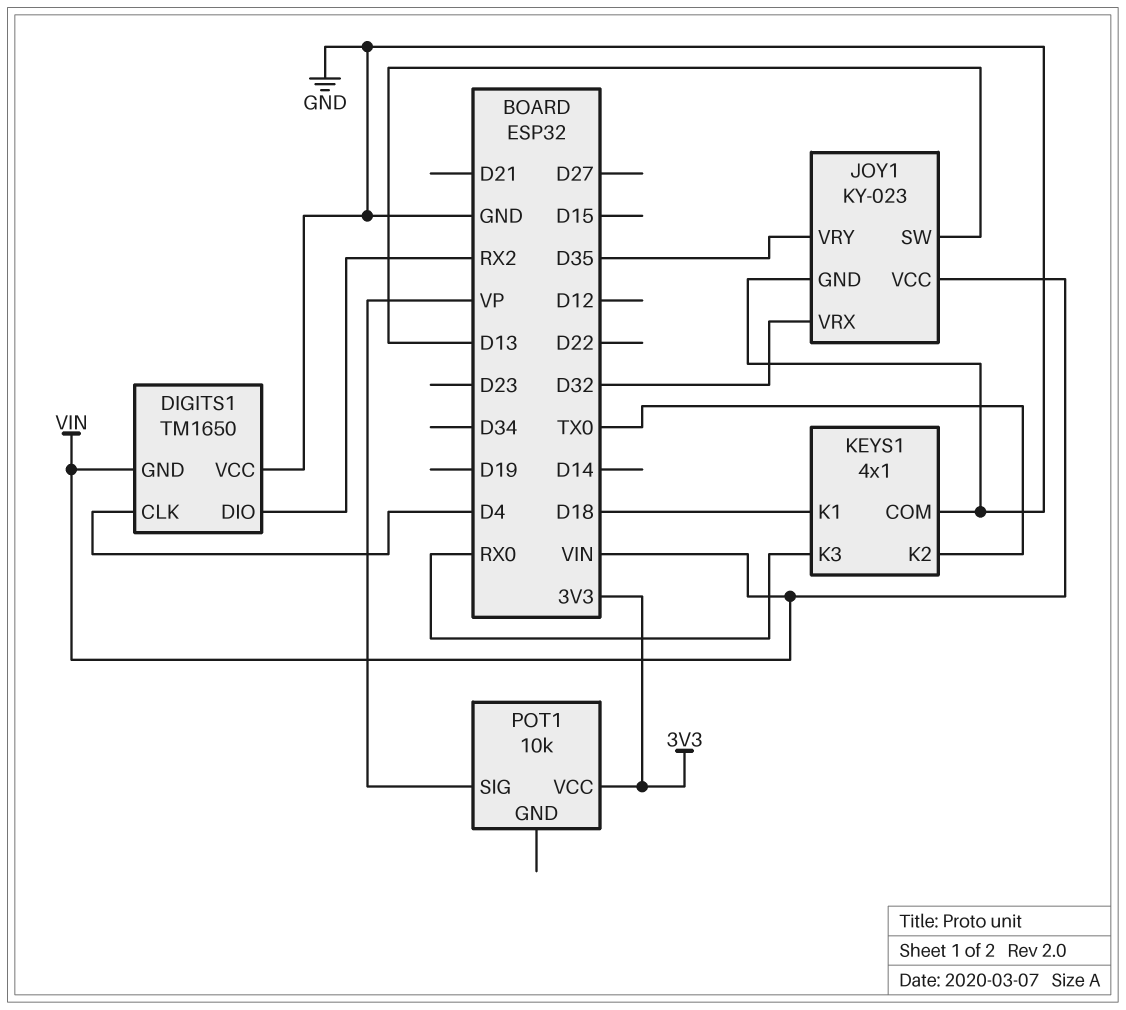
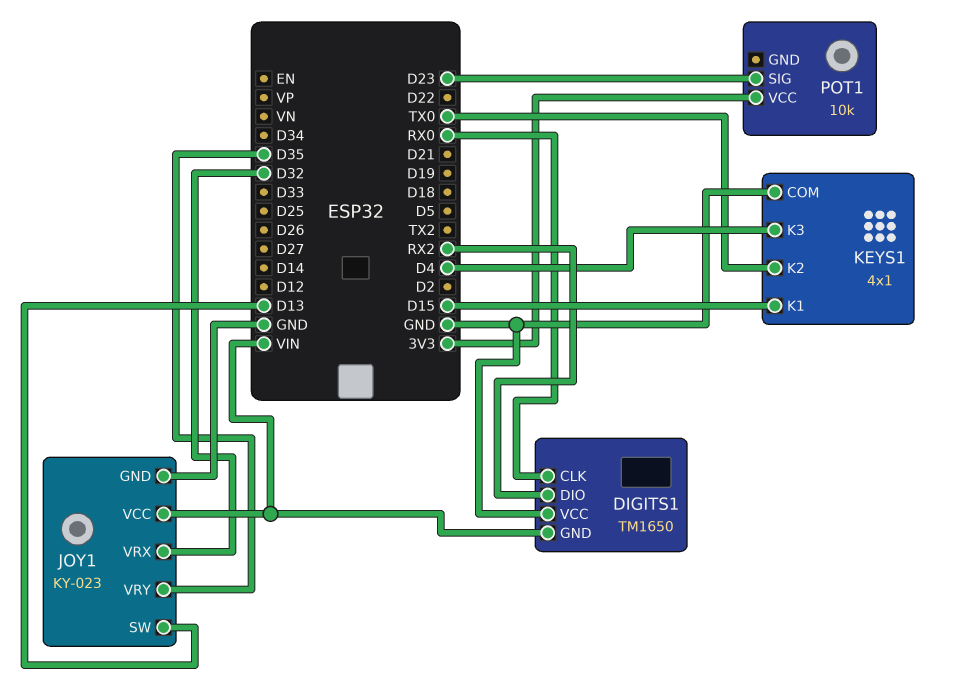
DIGITS1 pin CLK: D4 -> RX0
KEYS1 pin K1: D18 -> D15
KEYS1 pin K3: RX0 -> D4
POT1 pin SIG: VP -> D23

